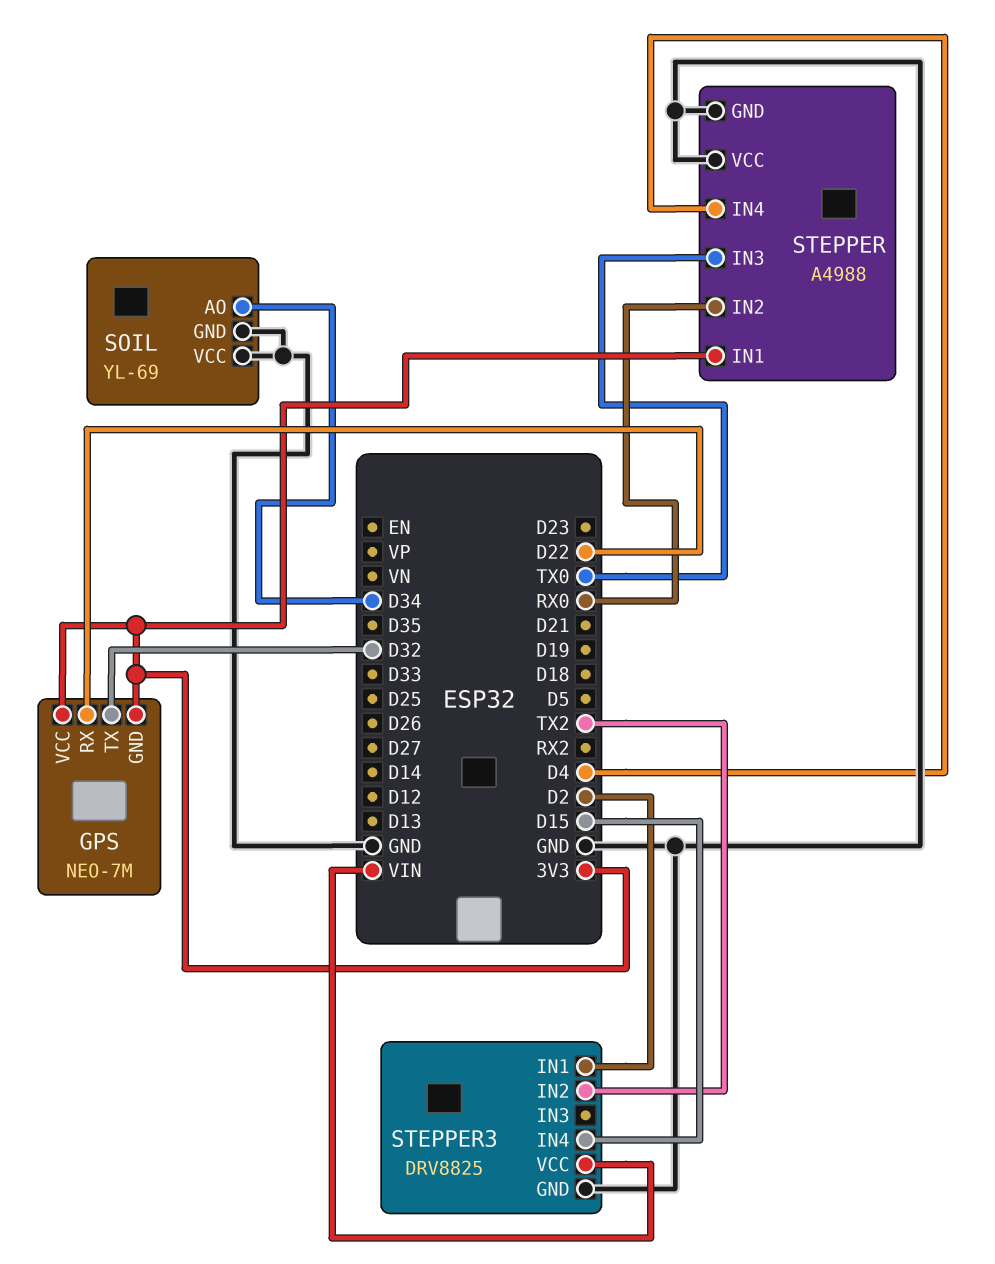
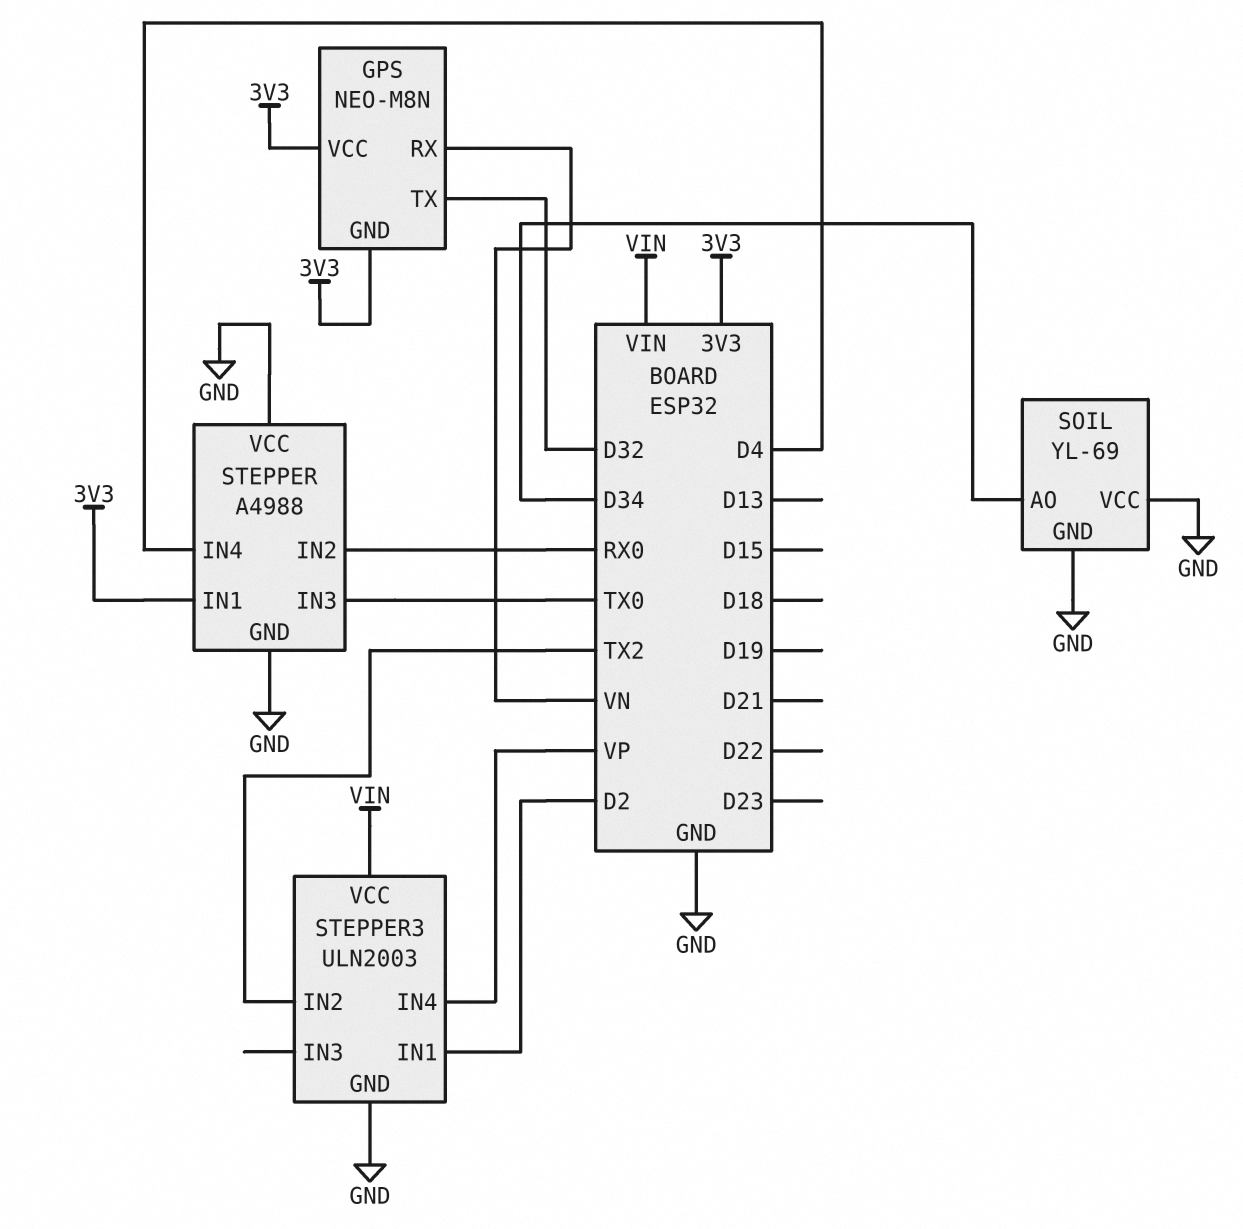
GPS: NEO-7M -> NEO-M8N
GPS pin RX: D22 -> VN
STEPPER3: DRV8825 -> ULN2003
STEPPER3 pin IN4: D15 -> VP

